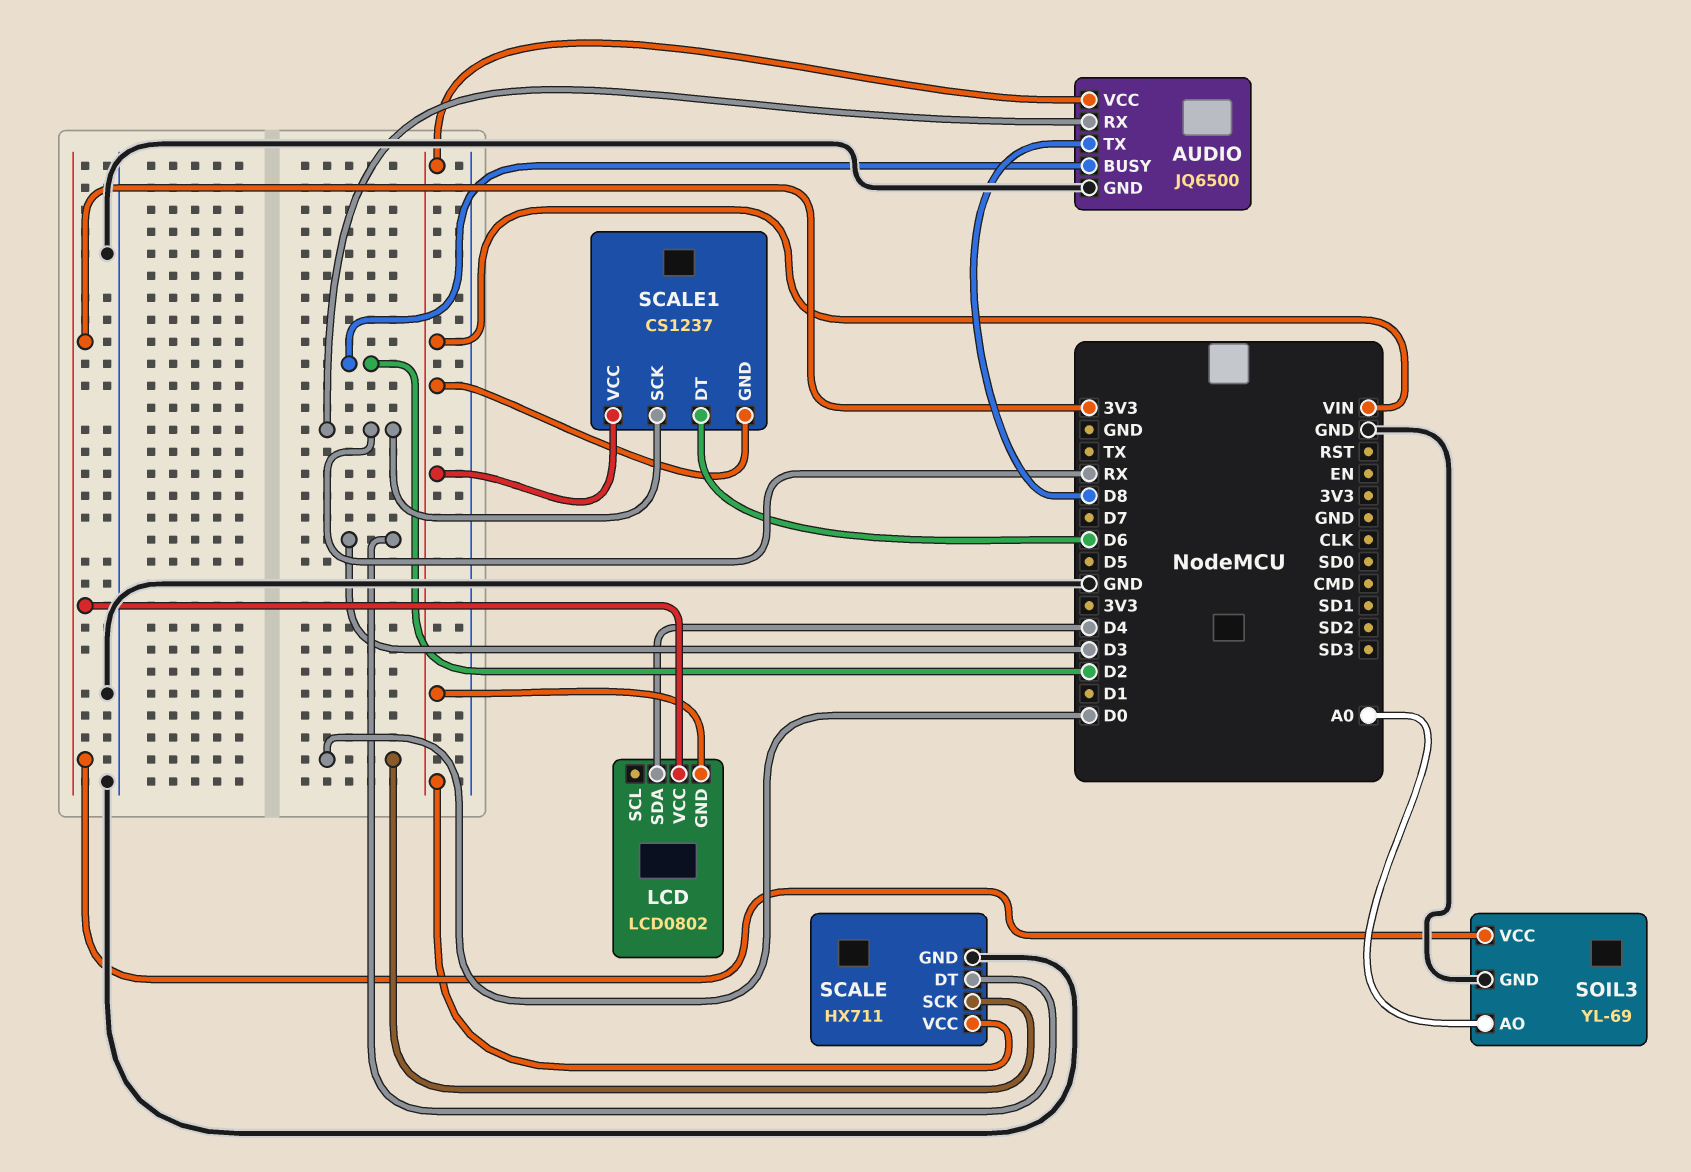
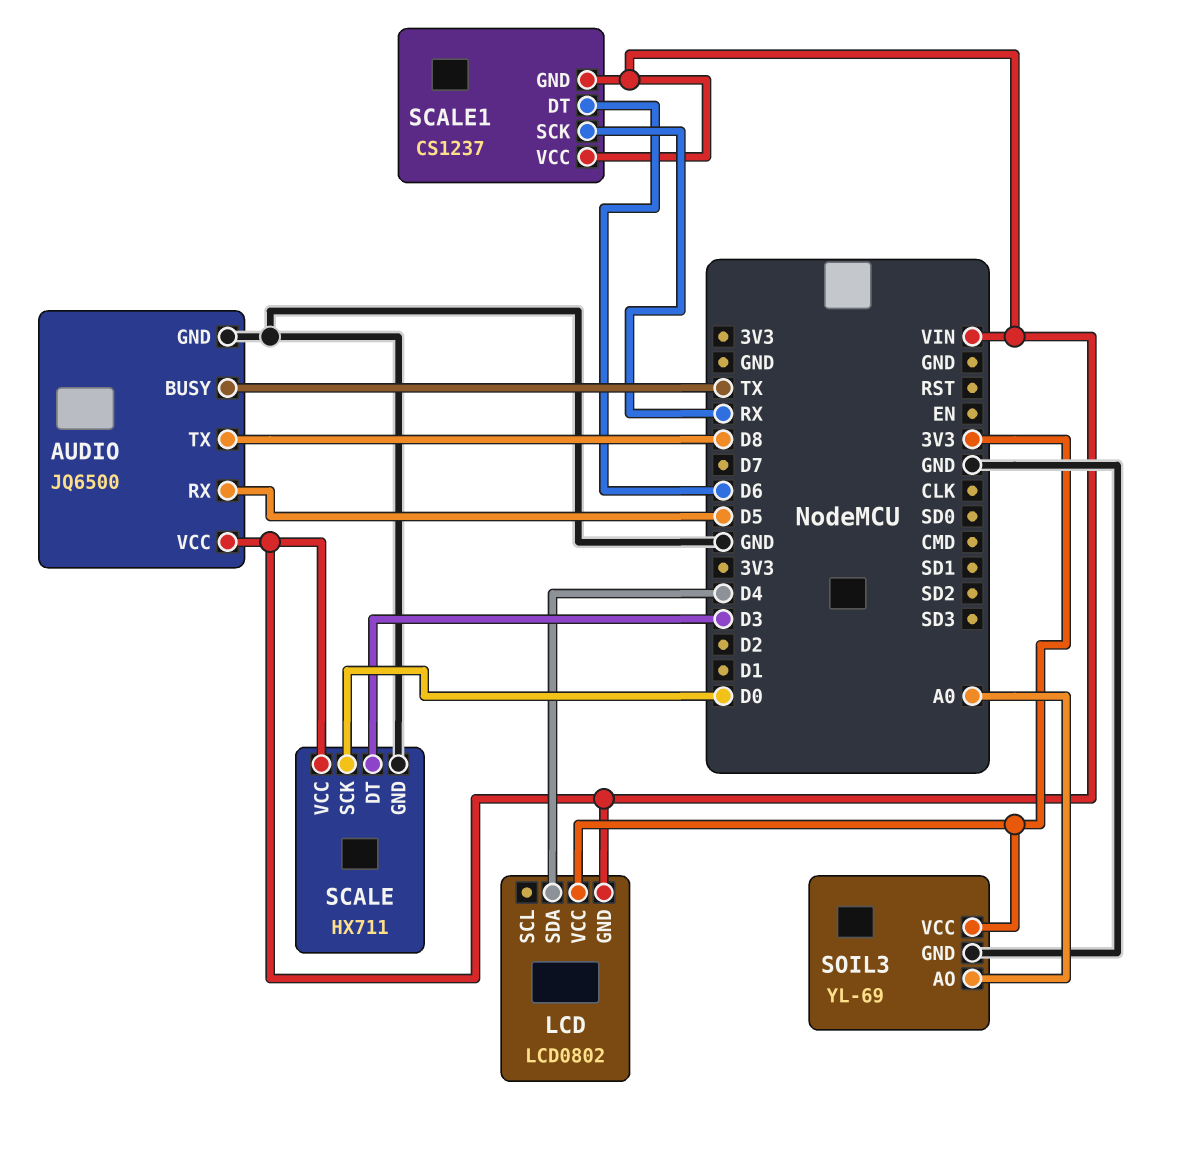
AUDIO pin BUSY: D2 -> TX
AUDIO pin RX: RX -> D5

